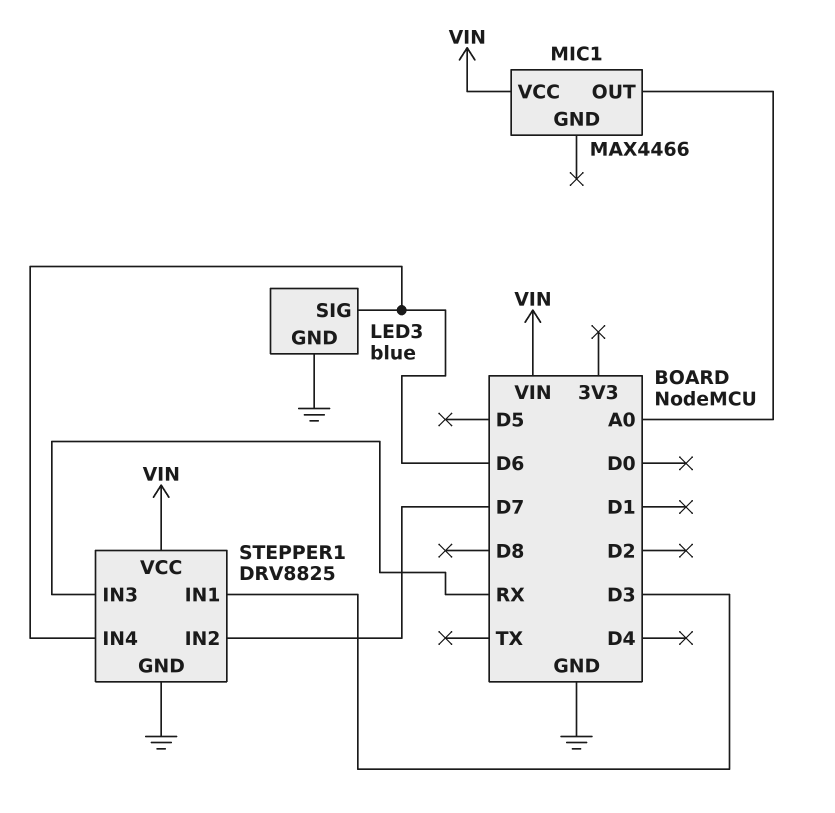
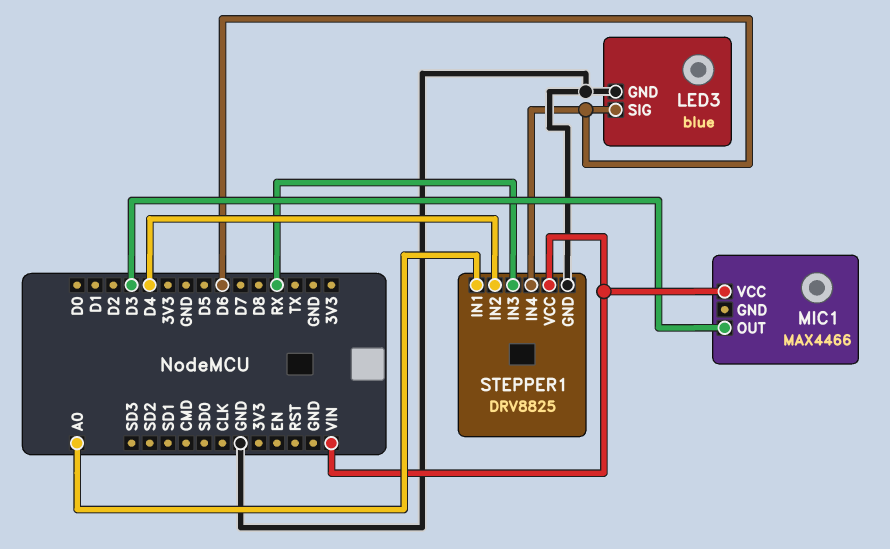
MIC1 pin OUT: A0 -> D3
STEPPER1 pin IN1: D3 -> A0
STEPPER1 pin IN2: D7 -> D4

